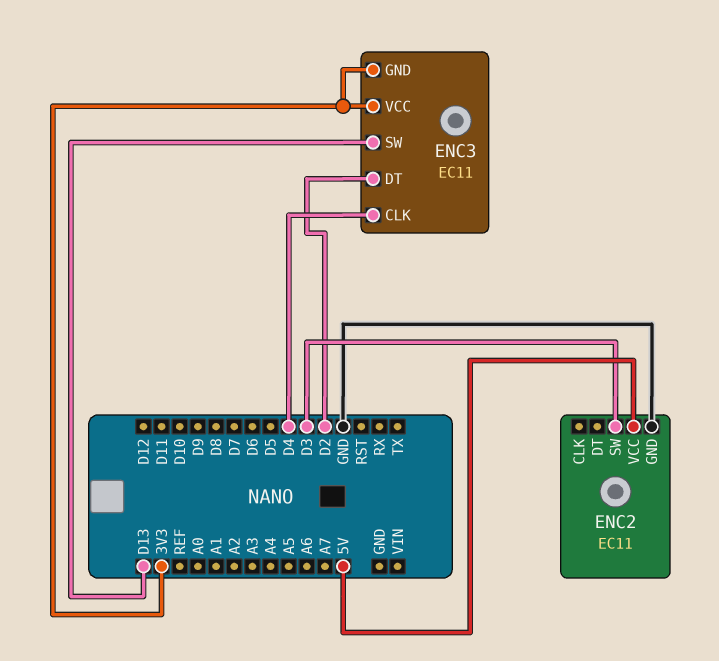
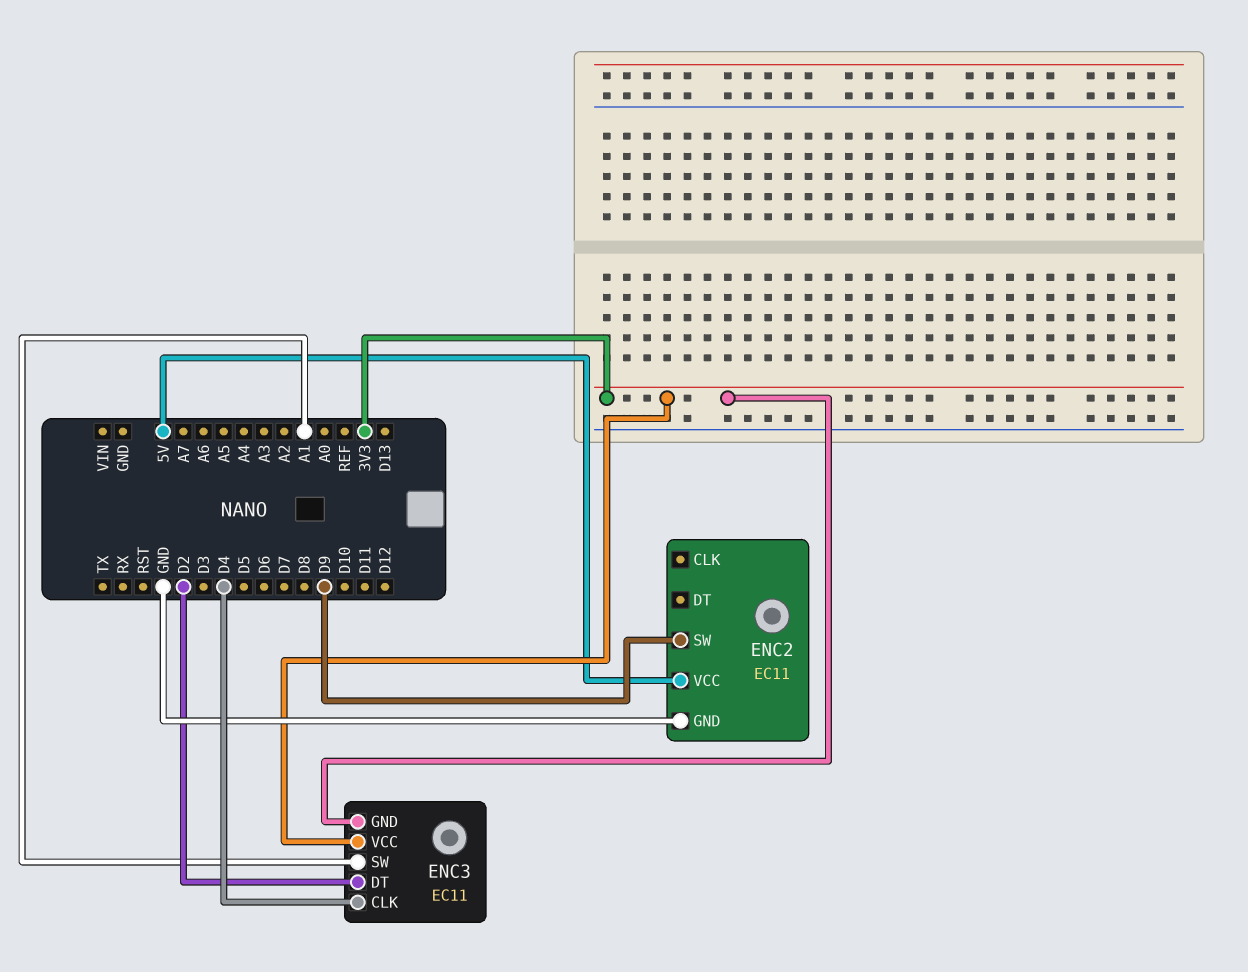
ENC2 pin SW: D3 -> D9
ENC3 pin SW: D13 -> A1

